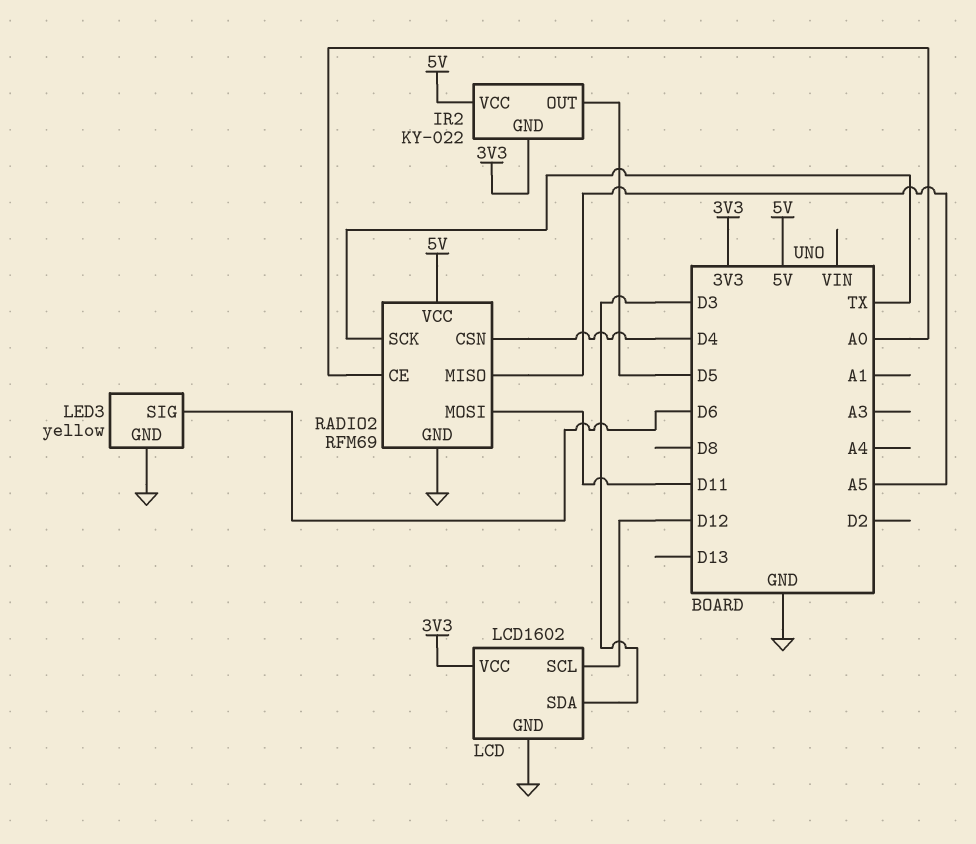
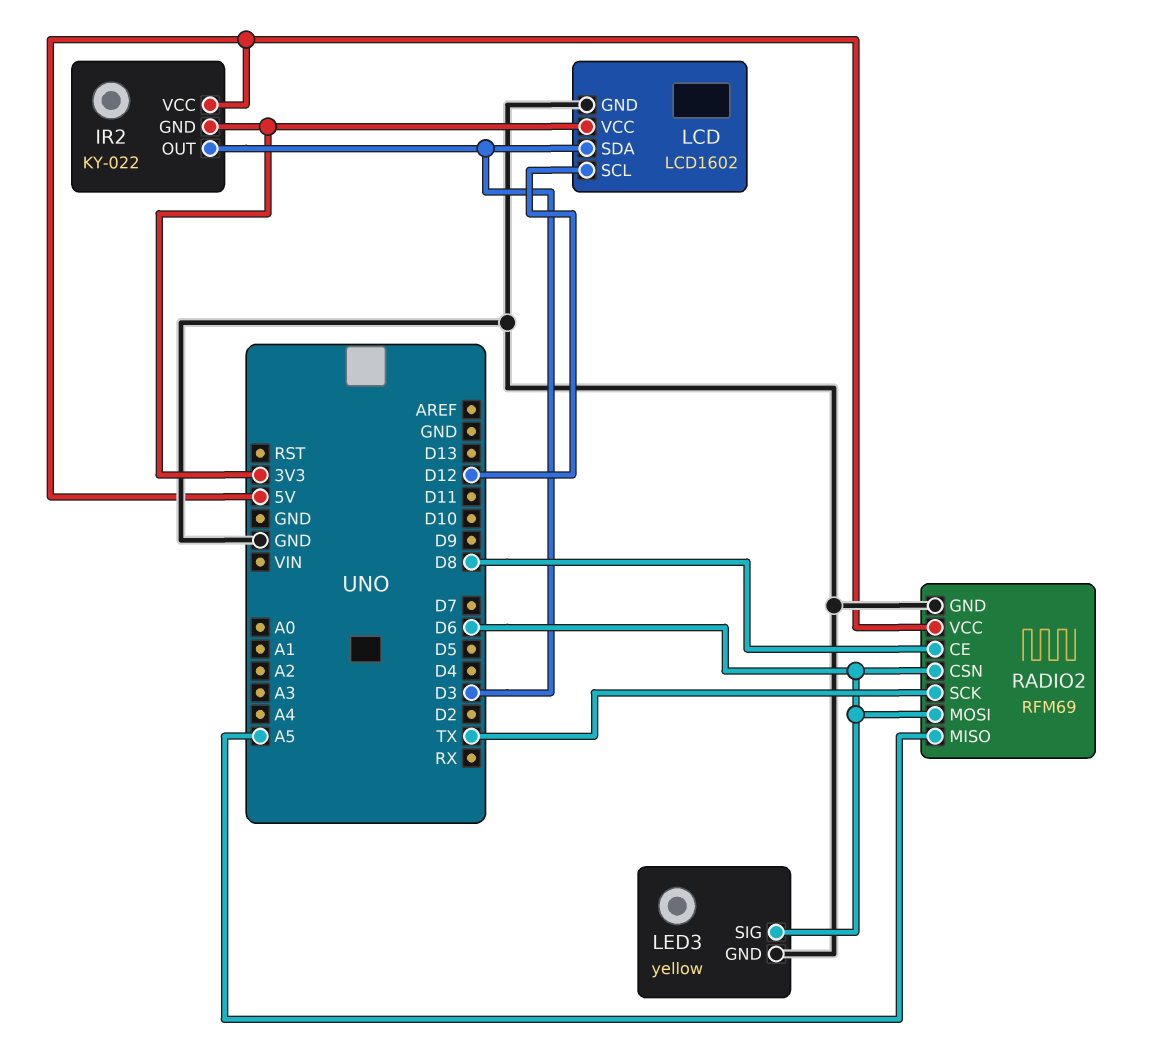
IR2 pin OUT: D5 -> D3
RADIO2 pin CE: A0 -> D8
RADIO2 pin CSN: D4 -> D6
RADIO2 pin MOSI: D11 -> D6

